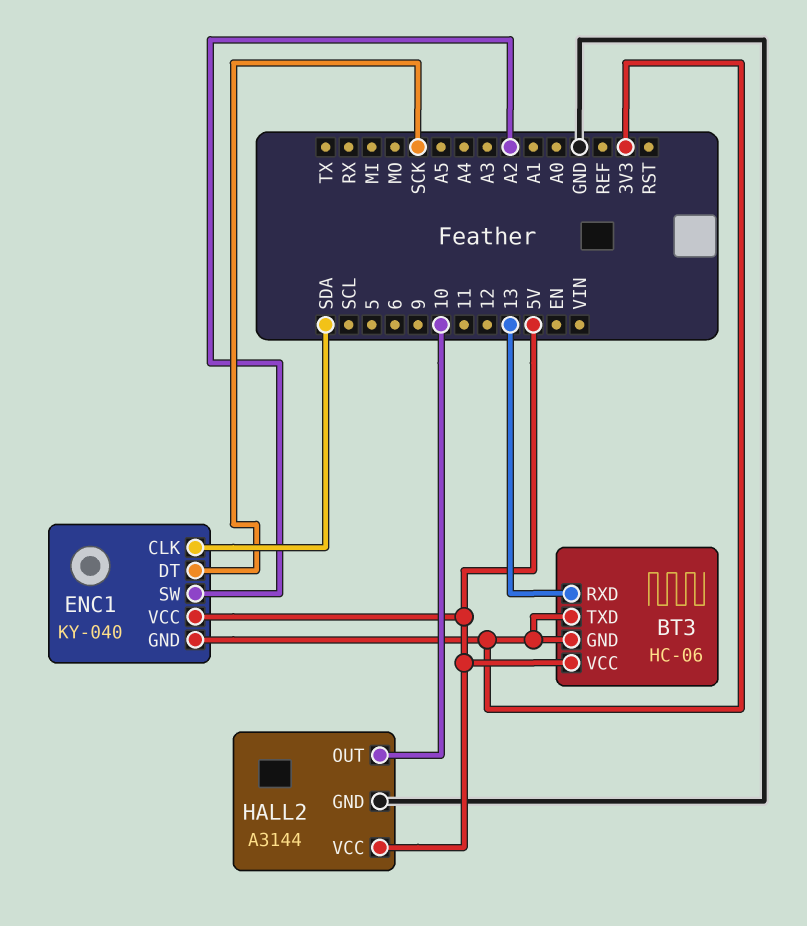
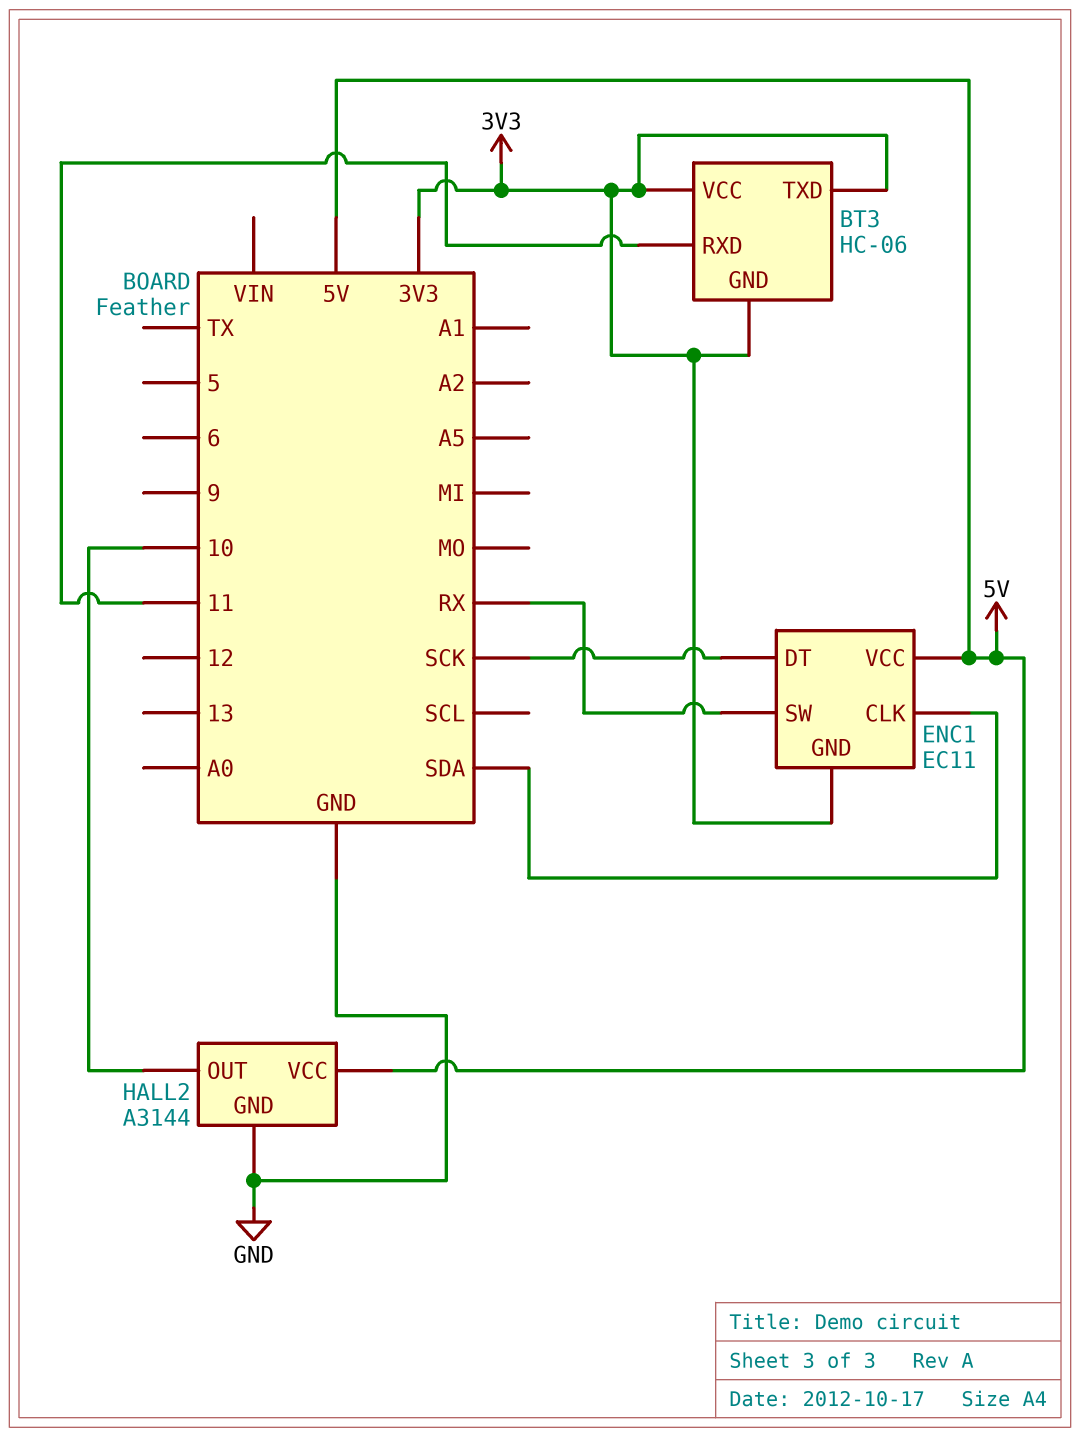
BT3 pin RXD: 13 -> 11
BT3 pin VCC: 5V -> 3V3
ENC1: KY-040 -> EC11
ENC1 pin SW: A2 -> RX

